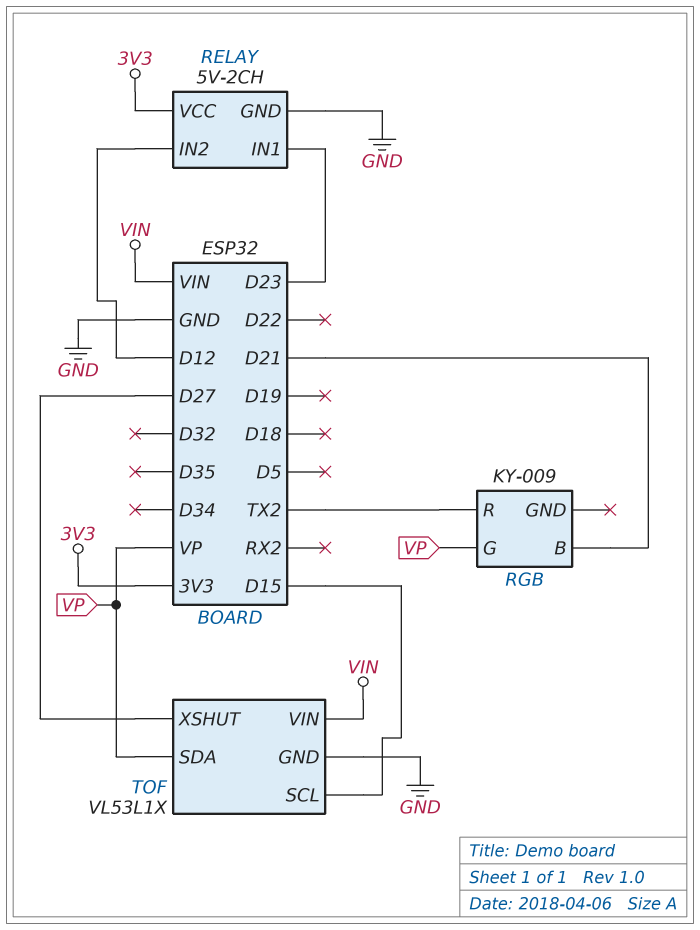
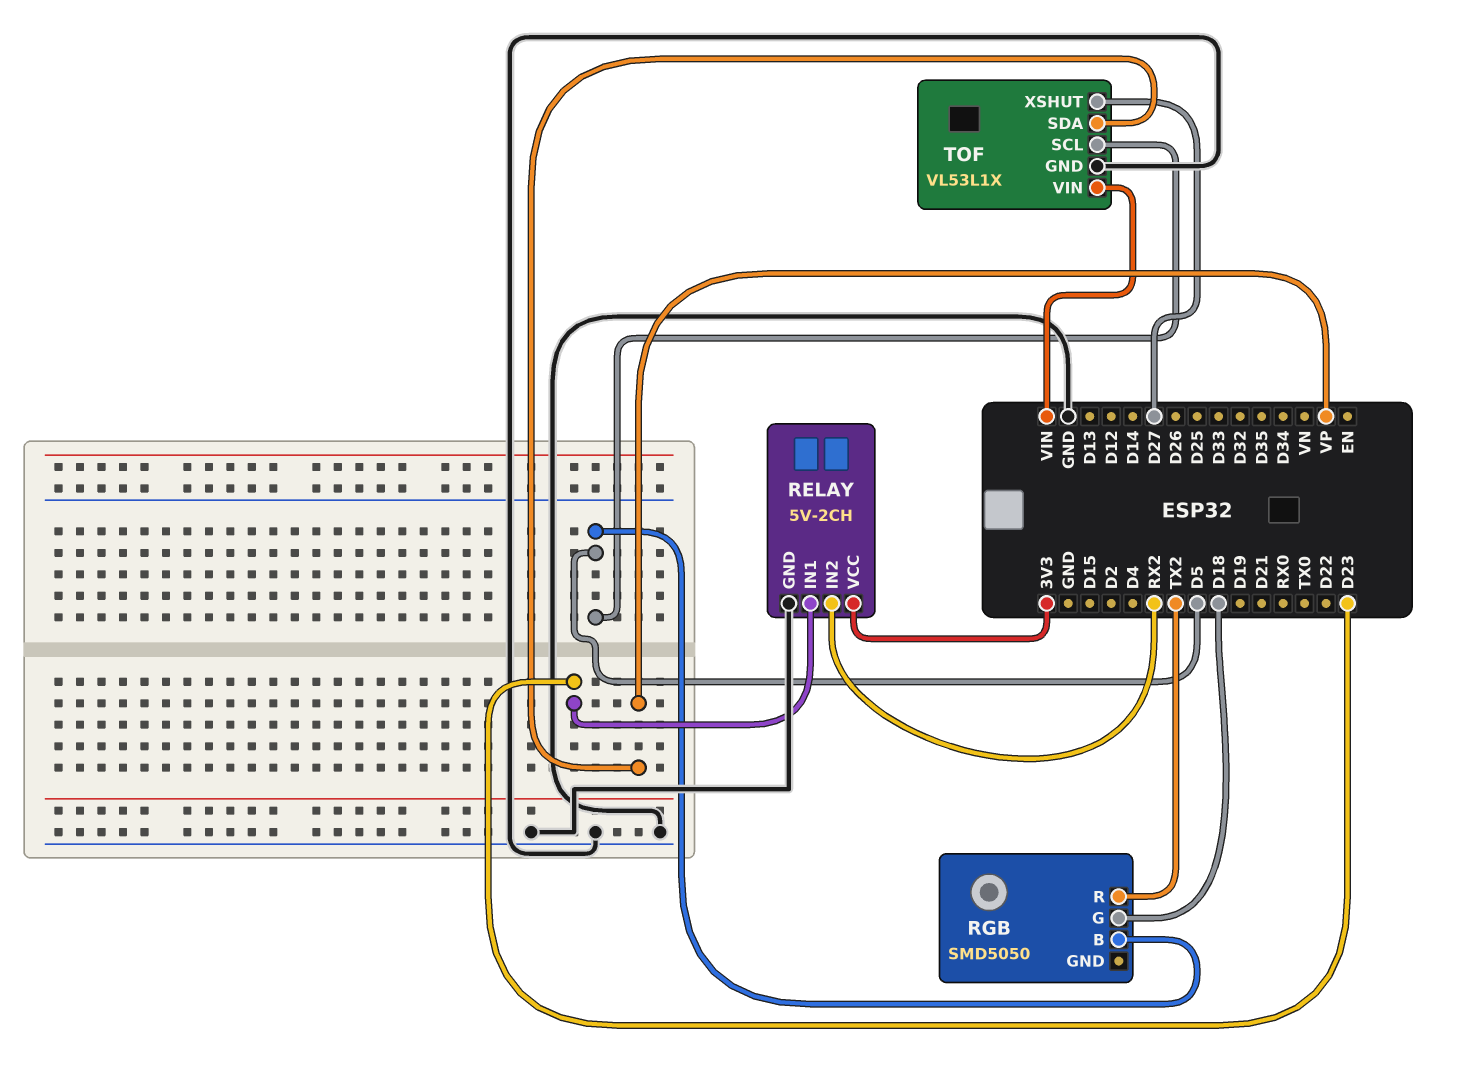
RELAY pin IN2: D12 -> RX2
RGB: KY-009 -> SMD5050
RGB pin B: D21 -> D5
RGB pin G: VP -> D18
TOF pin SCL: D15 -> D5

